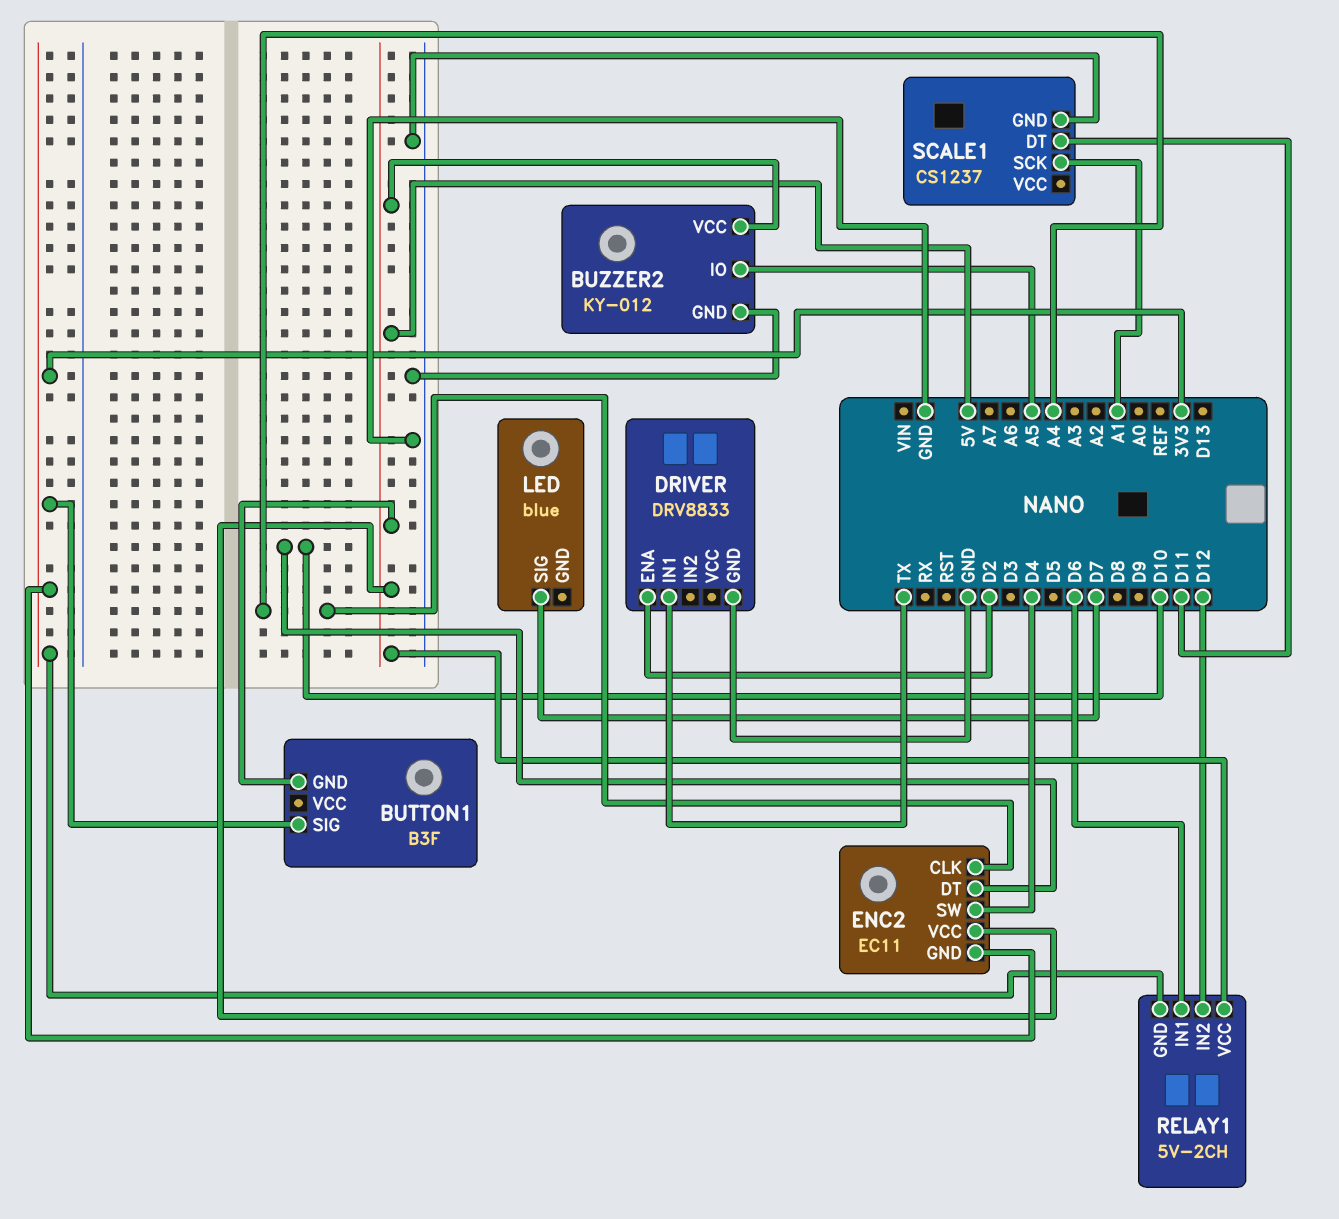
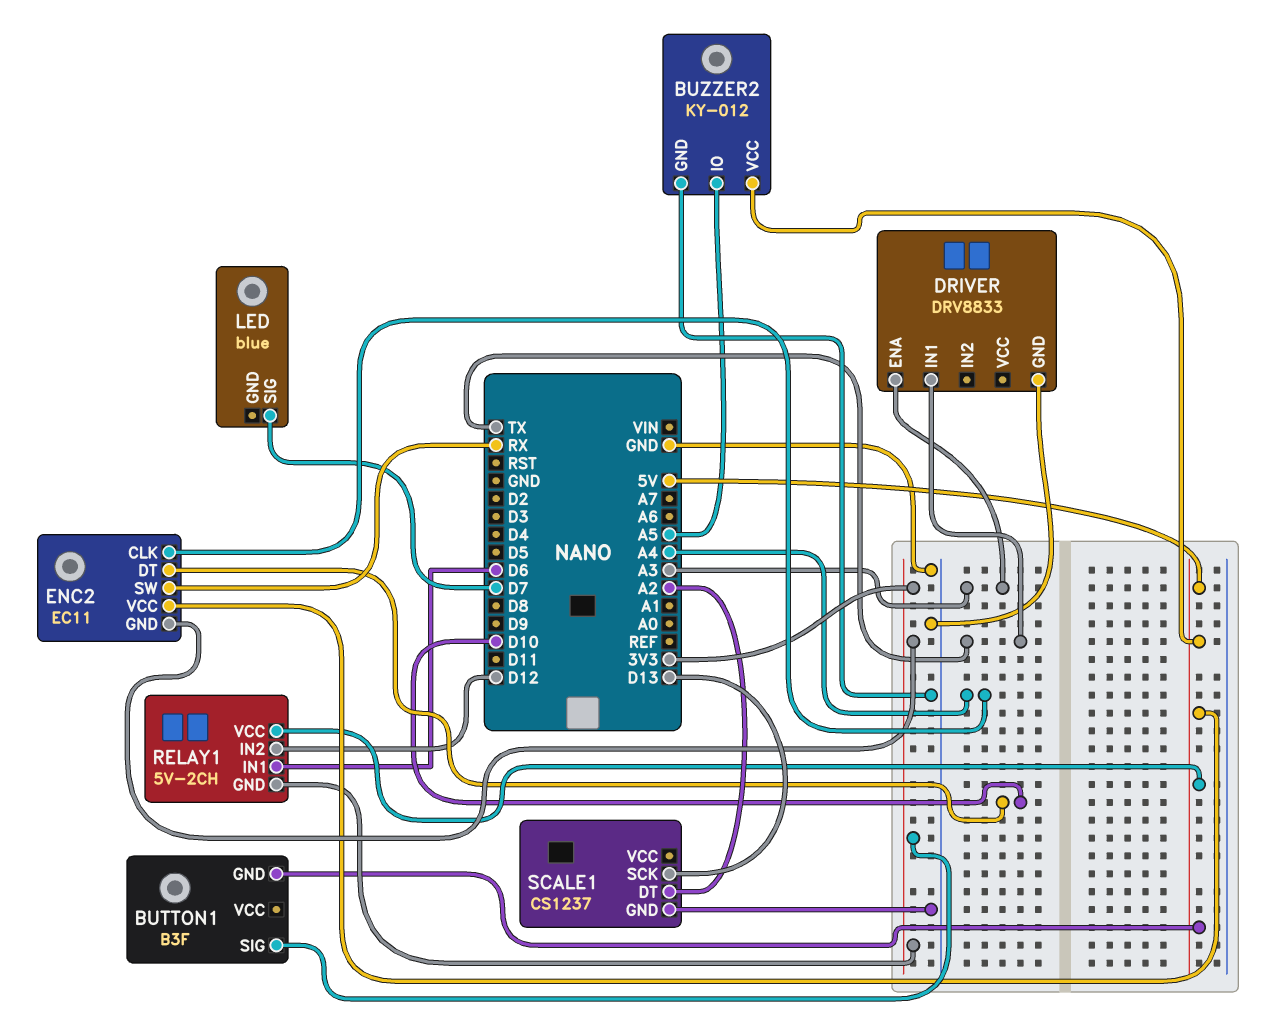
DRIVER pin ENA: D2 -> A3
ENC2 pin SW: D4 -> RX
SCALE1 pin DT: D11 -> A2
SCALE1 pin SCK: A1 -> D13

